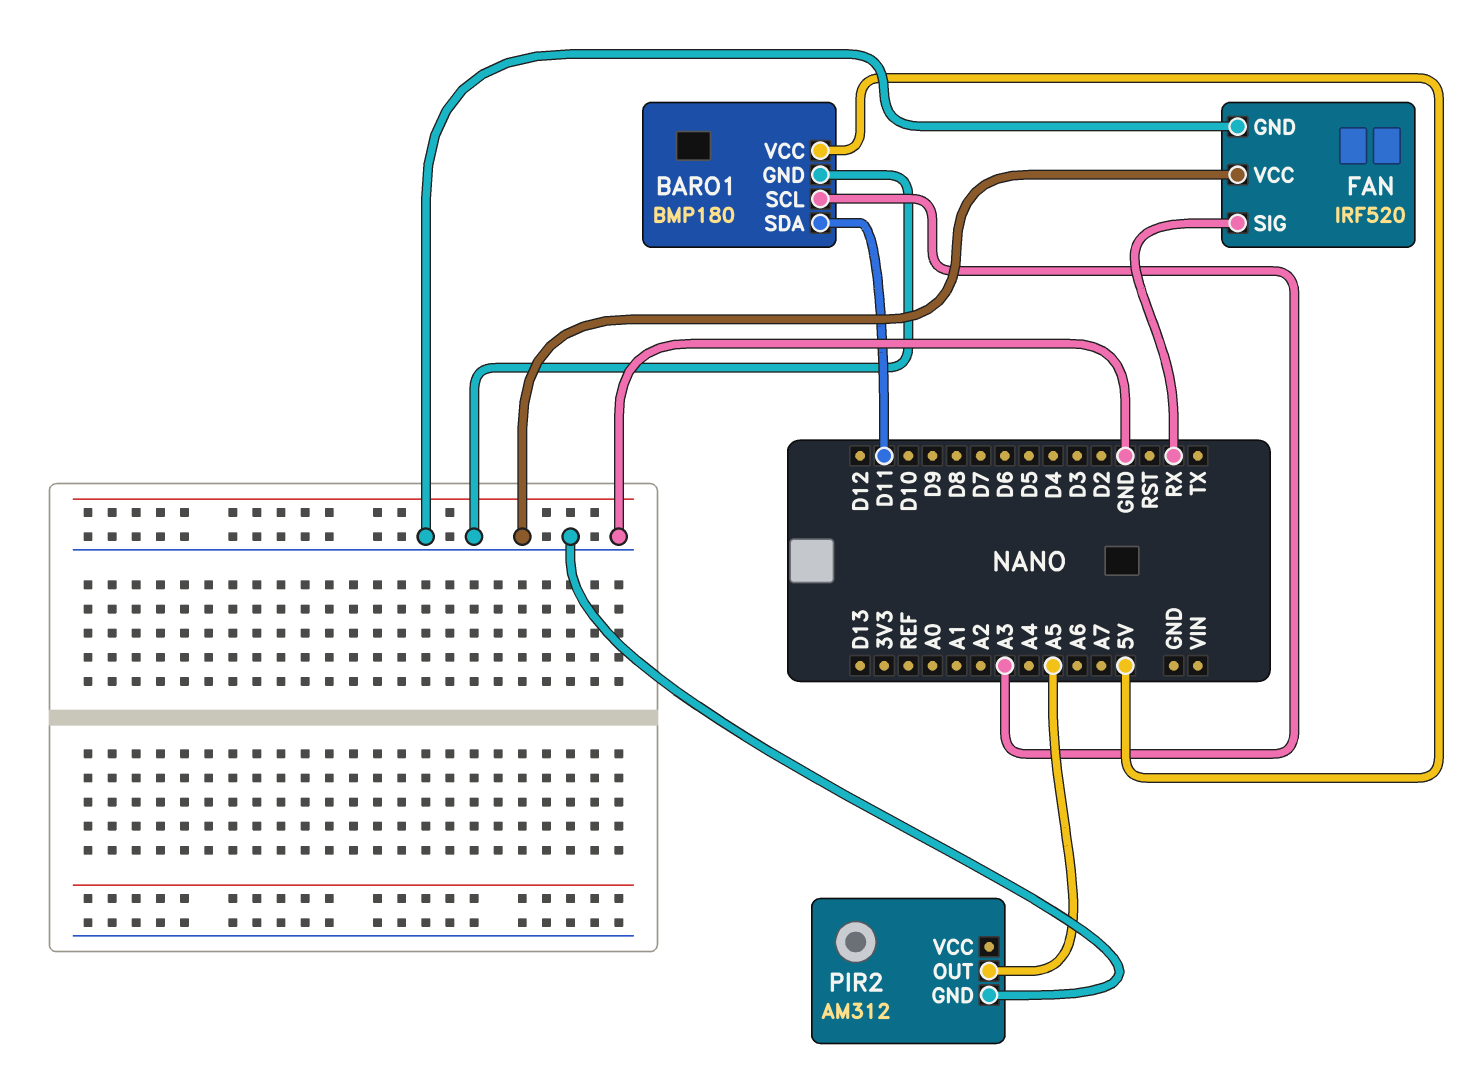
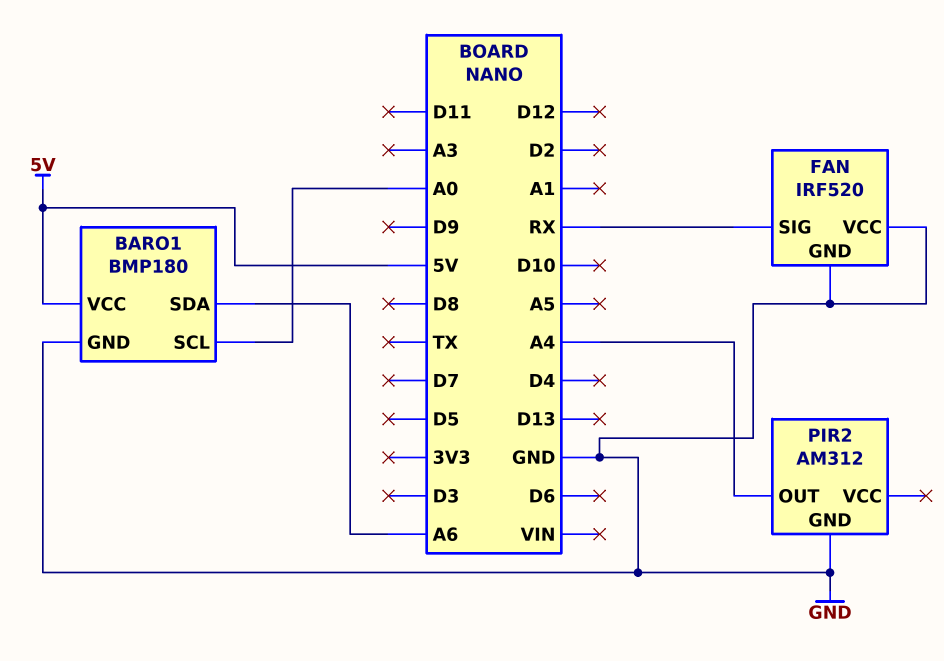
BARO1 pin SCL: A3 -> A0
BARO1 pin SDA: D11 -> A6
PIR2 pin OUT: A5 -> A4

